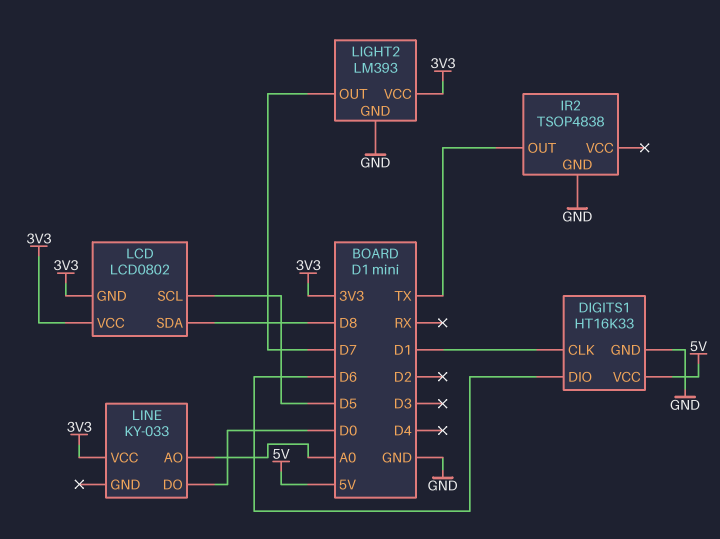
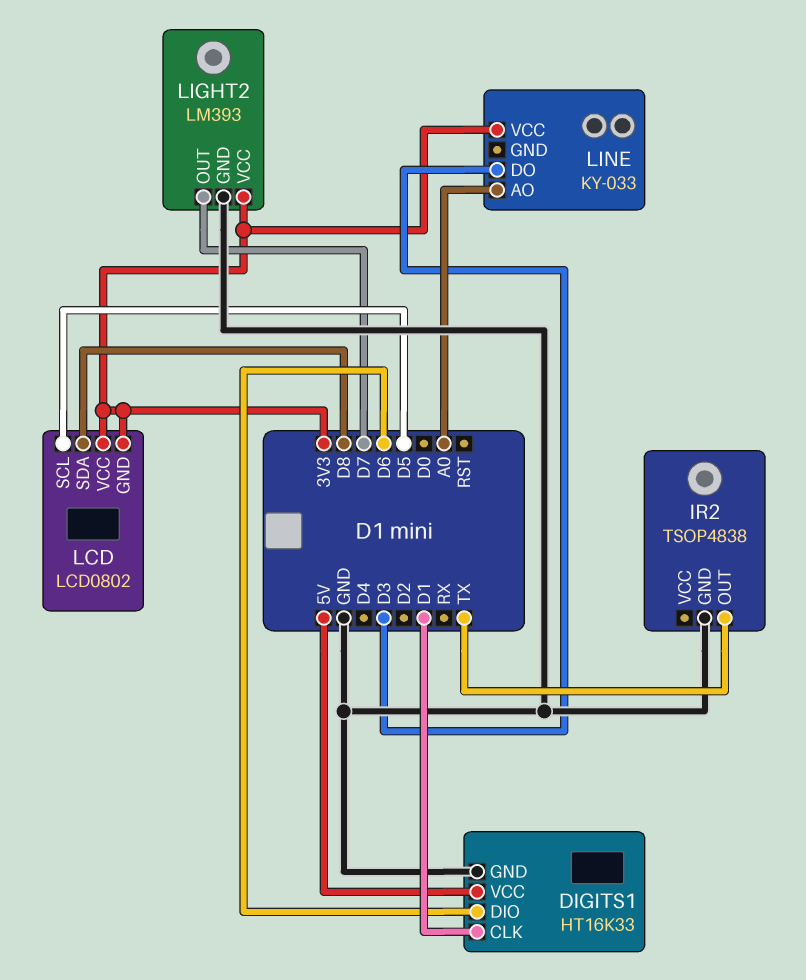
LINE pin DO: D0 -> D3

